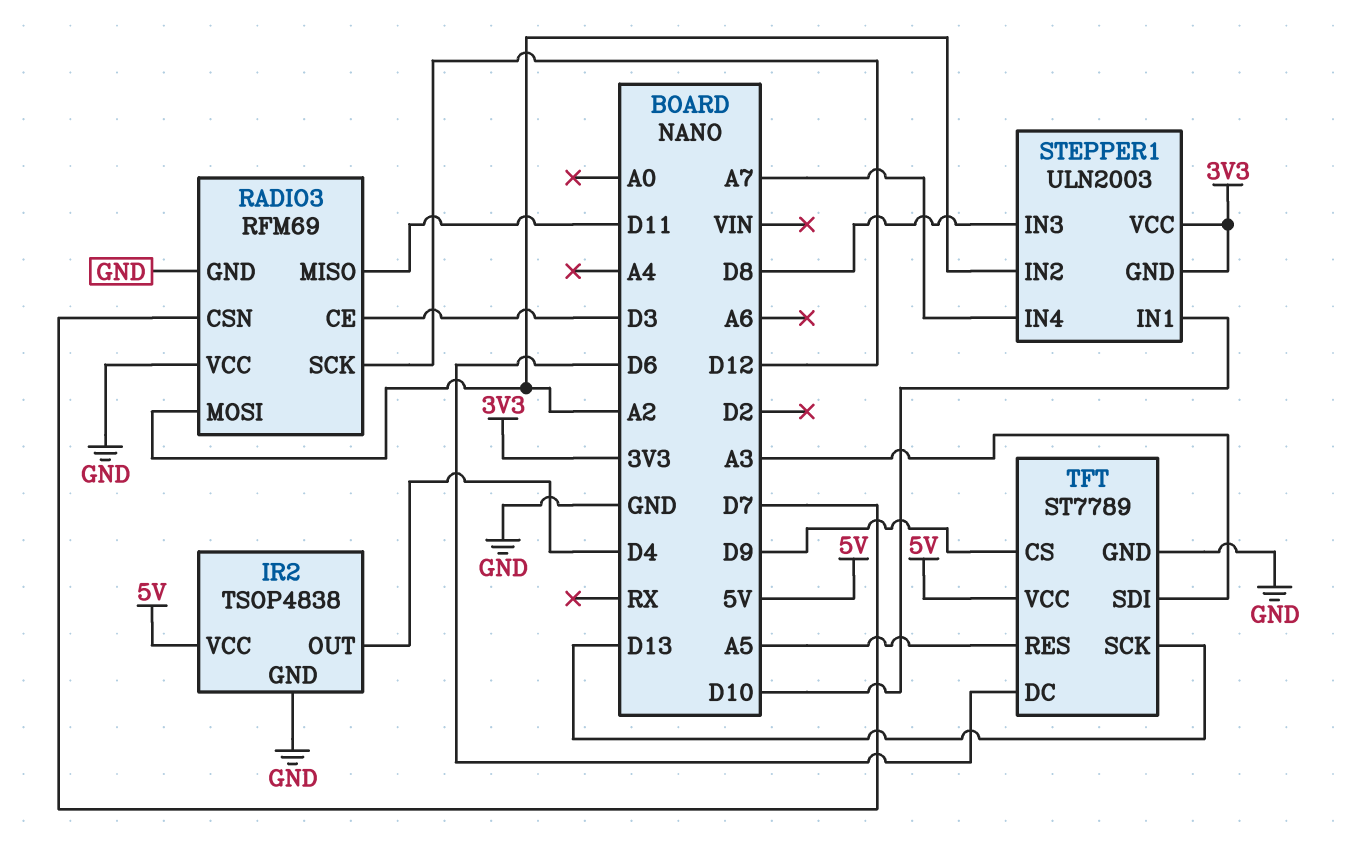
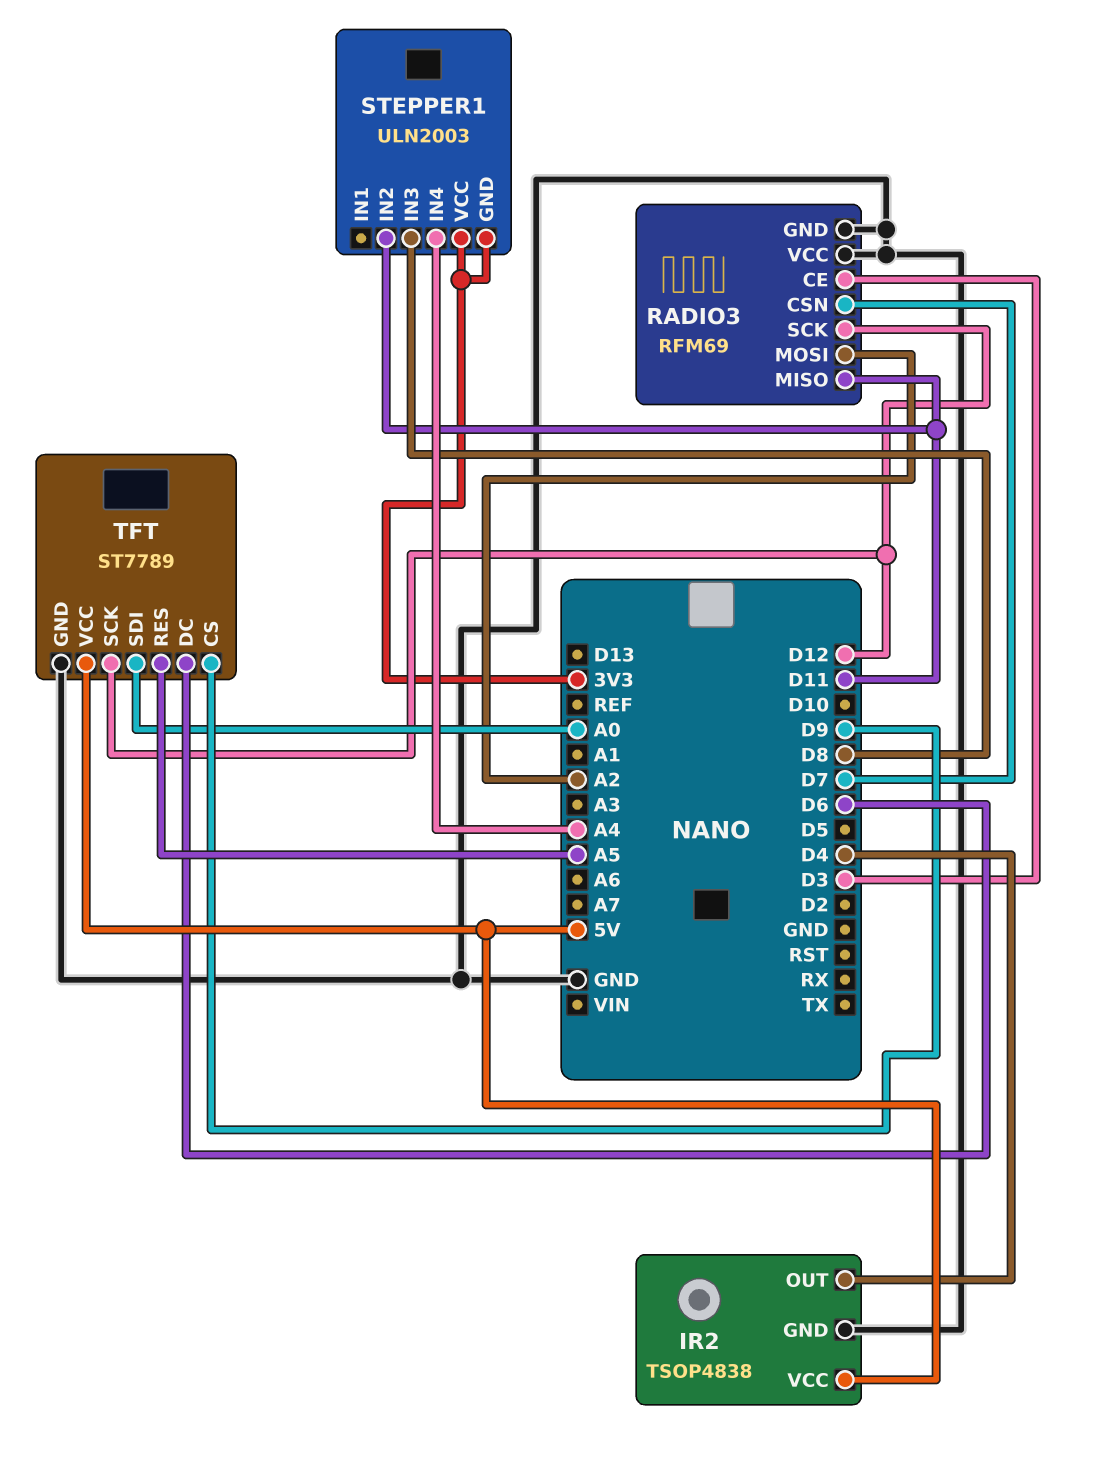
STEPPER1 pin IN1: D10 -> none
STEPPER1 pin IN2: A2 -> D11
STEPPER1 pin IN4: A7 -> A4
TFT pin SCK: D13 -> D12
TFT pin SDI: A3 -> A0

